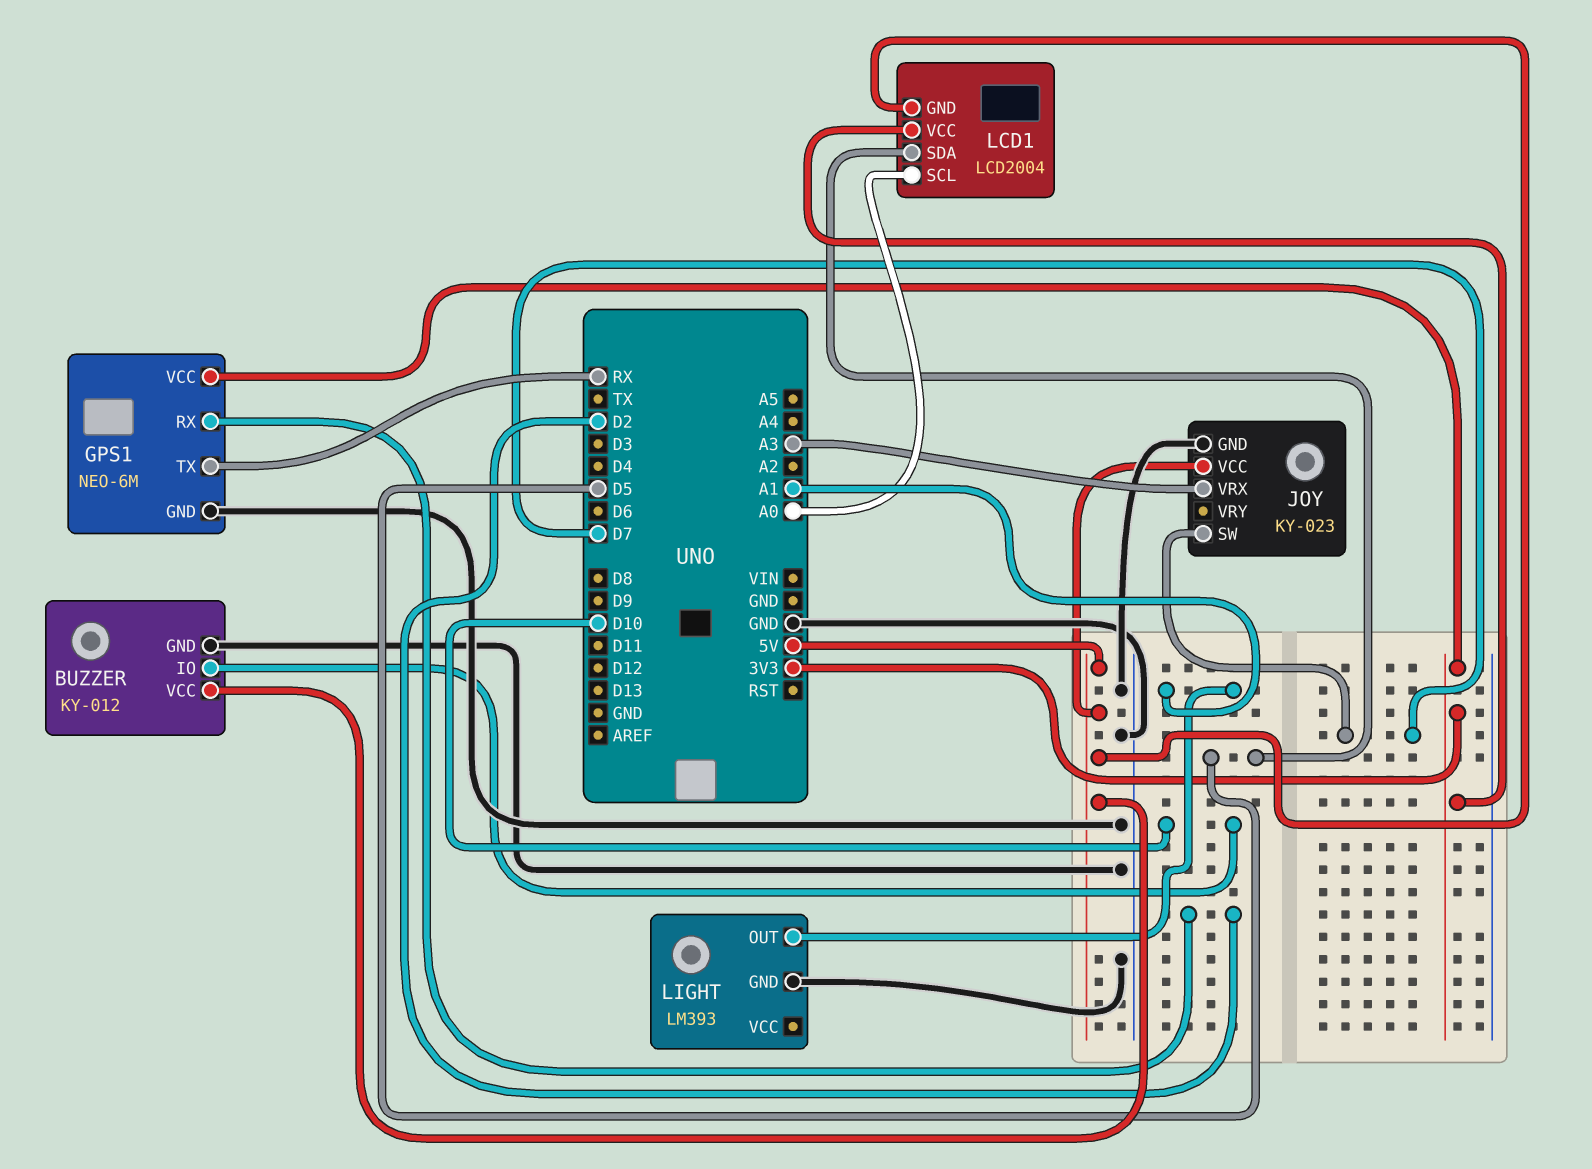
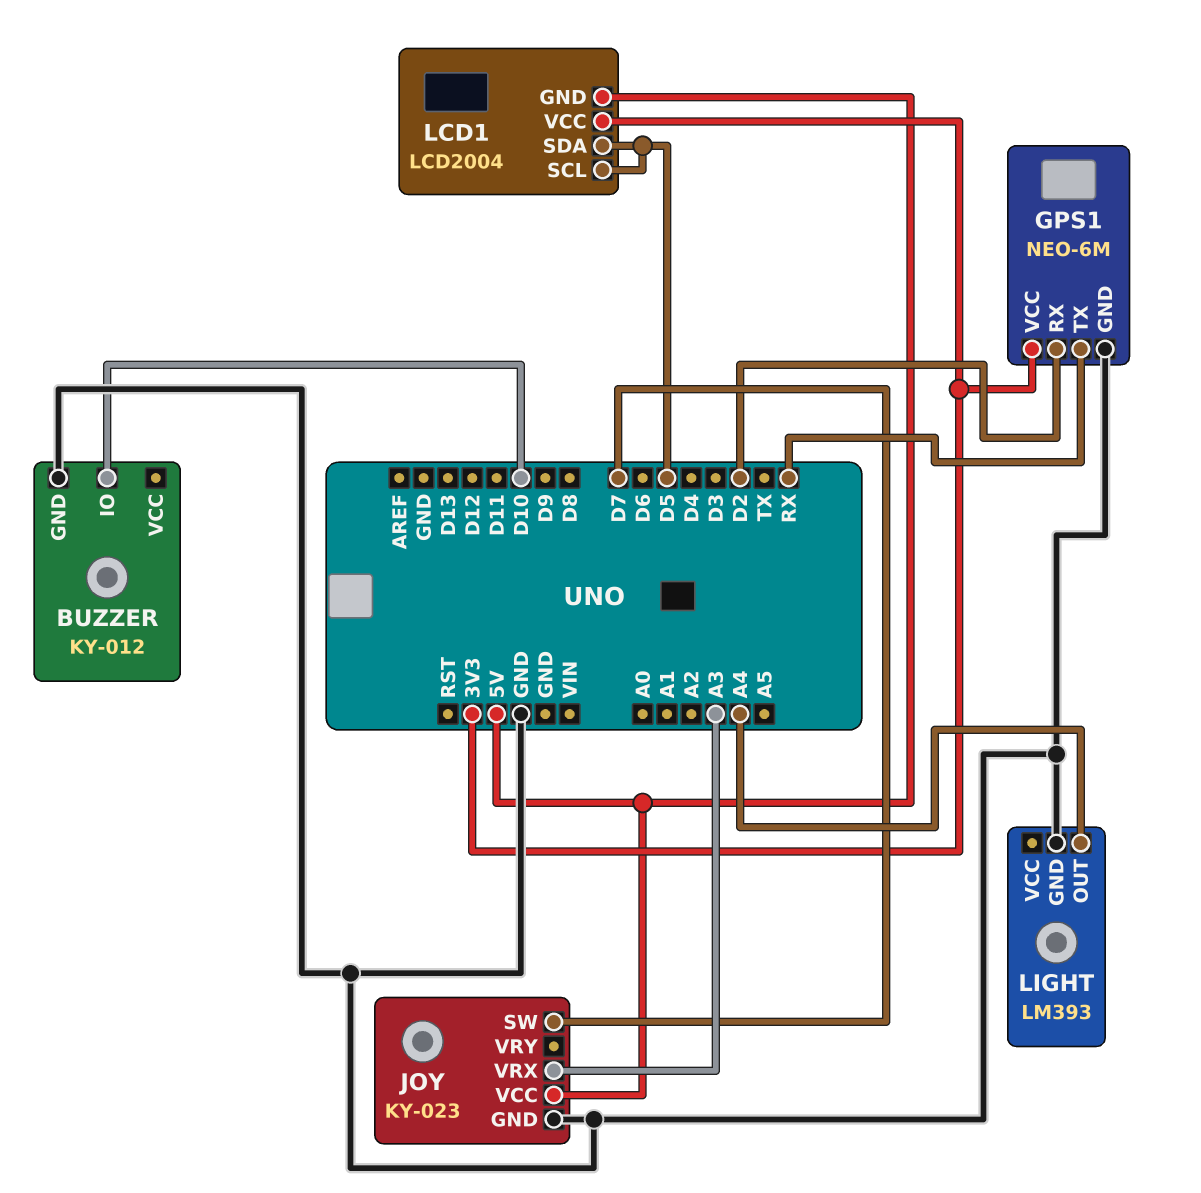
BUZZER pin VCC: 5V -> none
LCD1 pin SCL: A0 -> D5
LIGHT pin OUT: A1 -> A4

